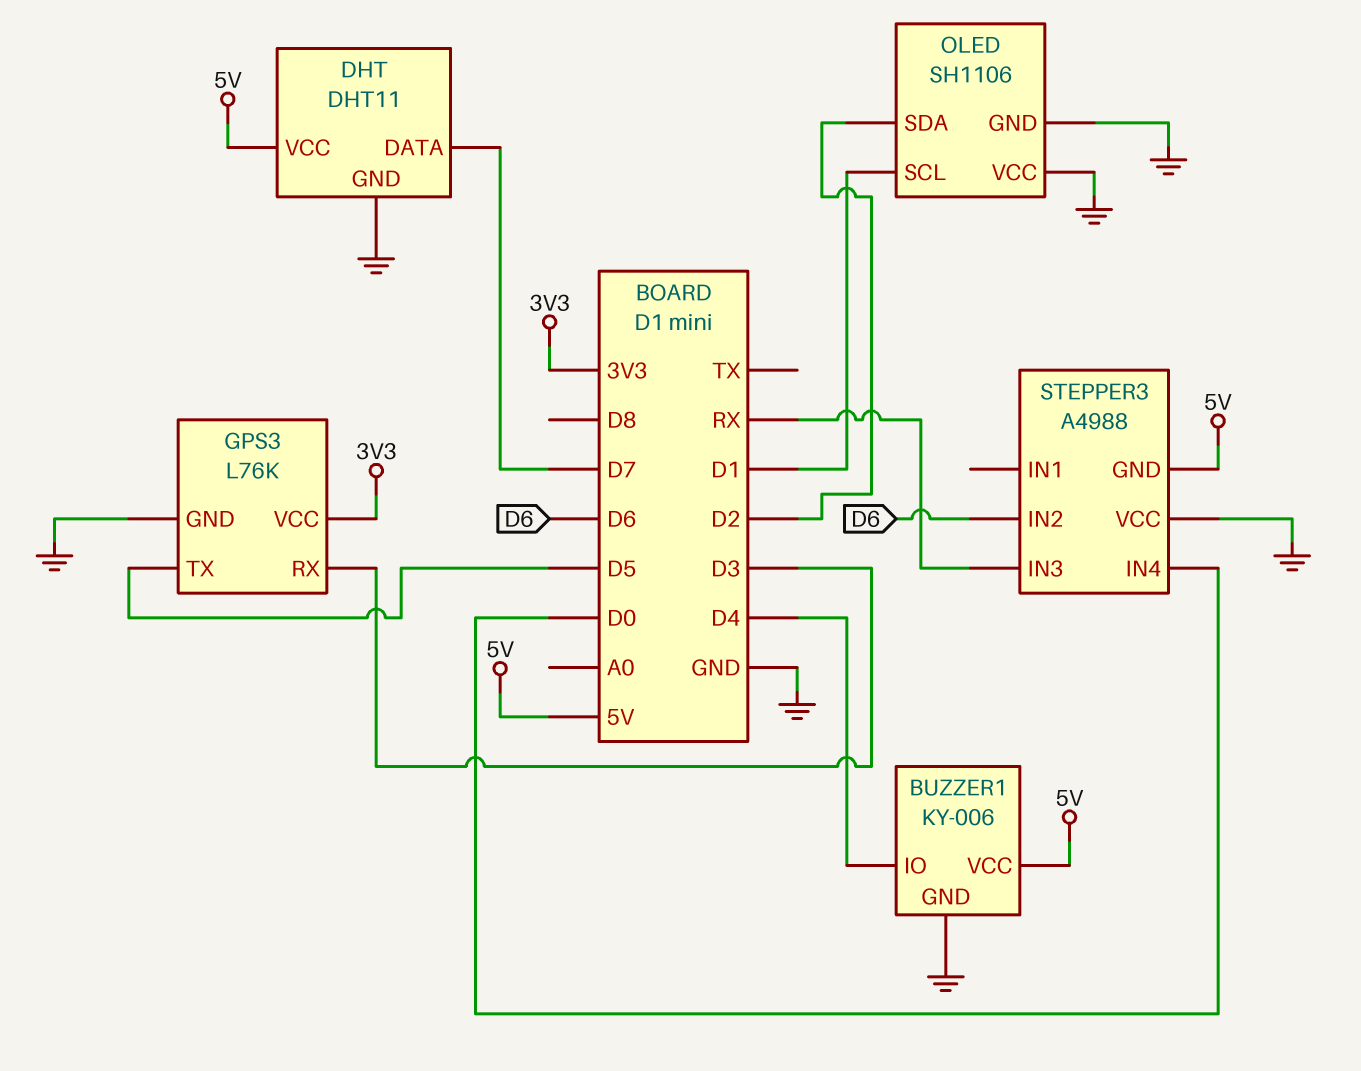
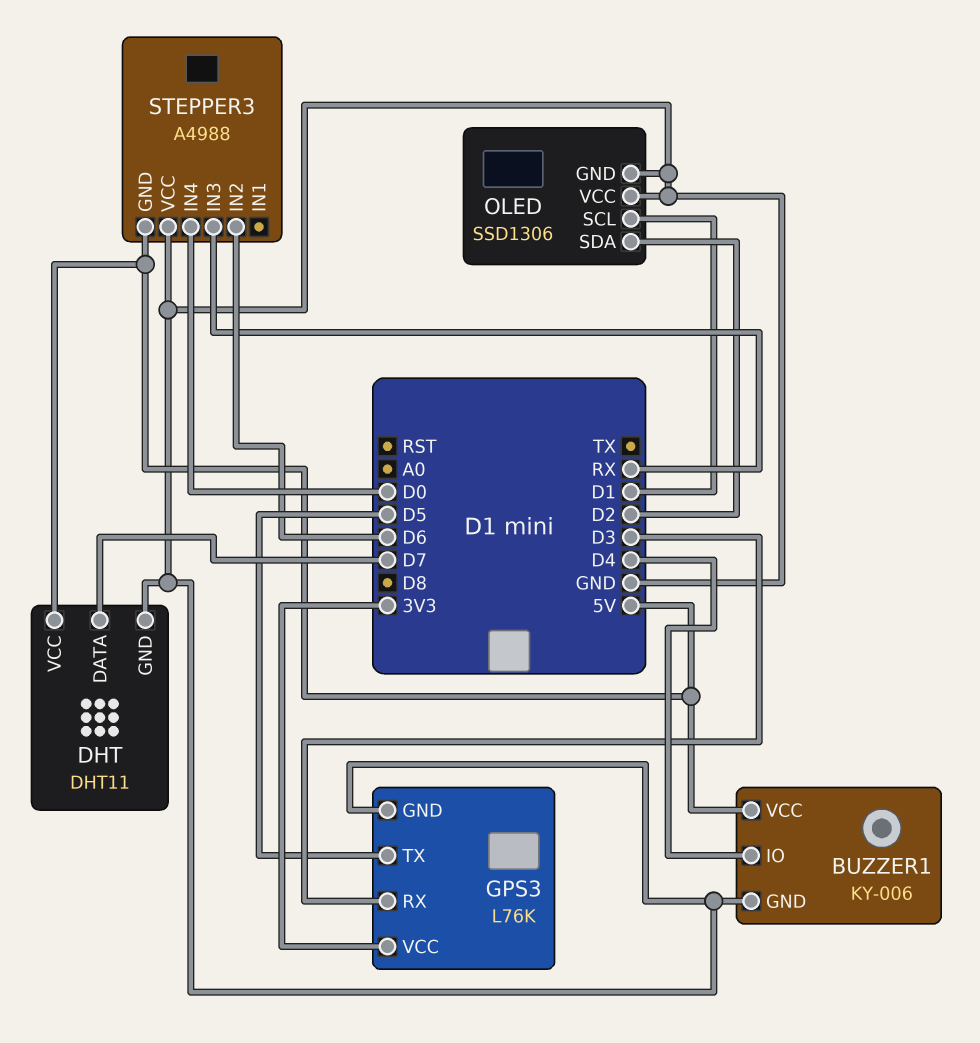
OLED: SH1106 -> SSD1306

